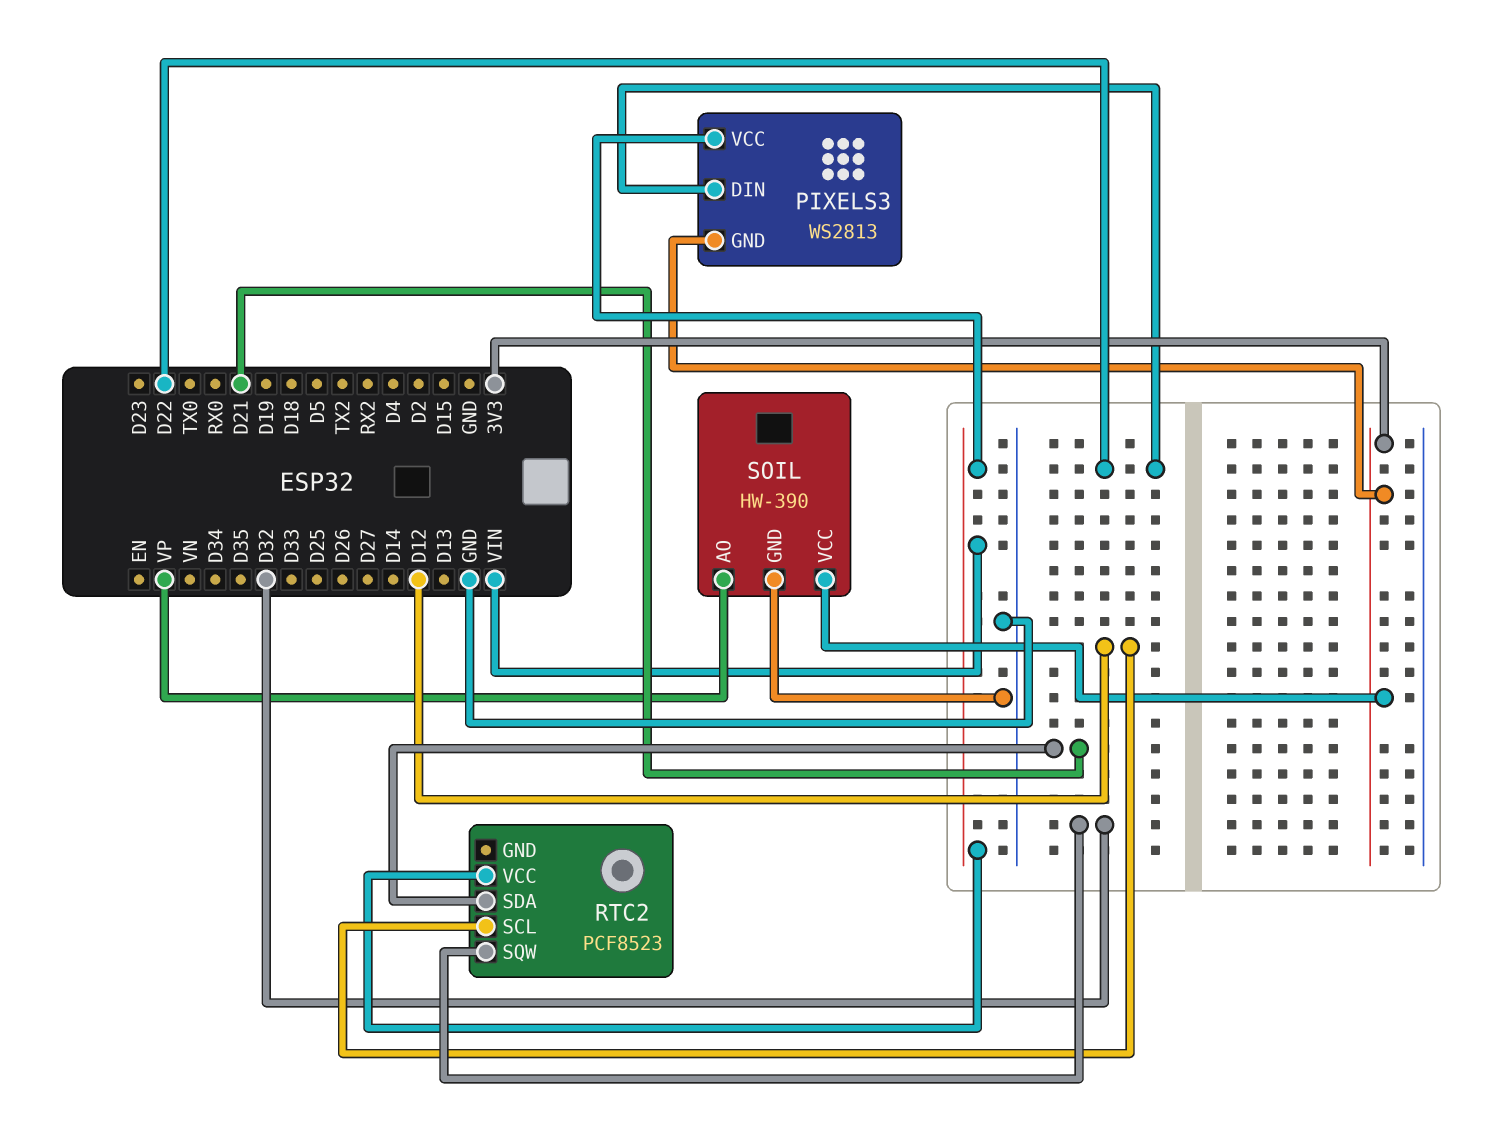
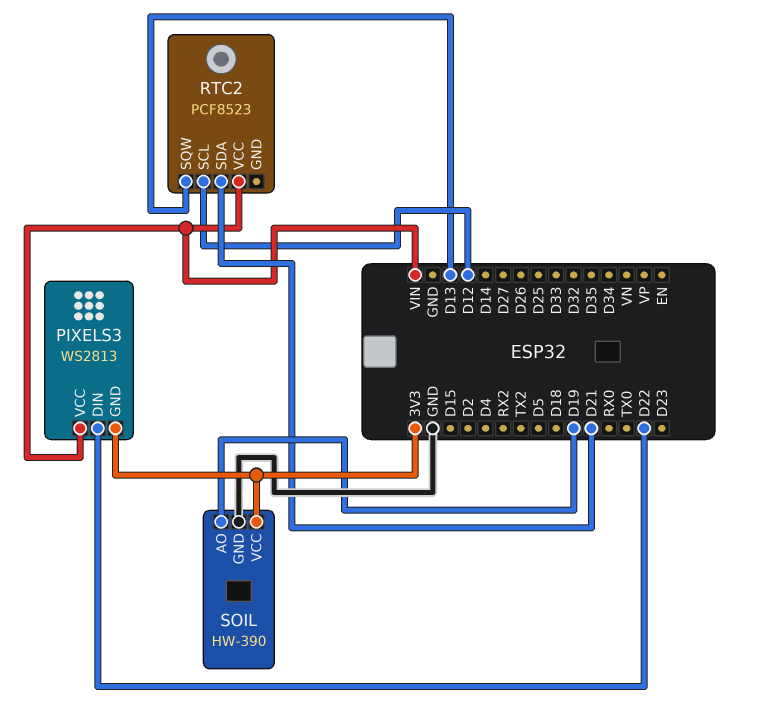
RTC2 pin SQW: D32 -> D13
SOIL pin AO: VP -> D19

